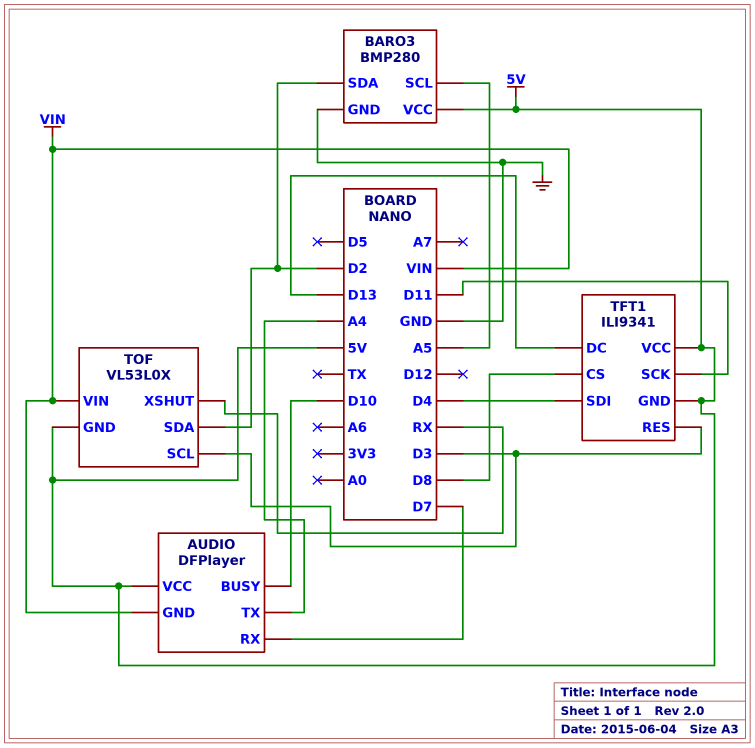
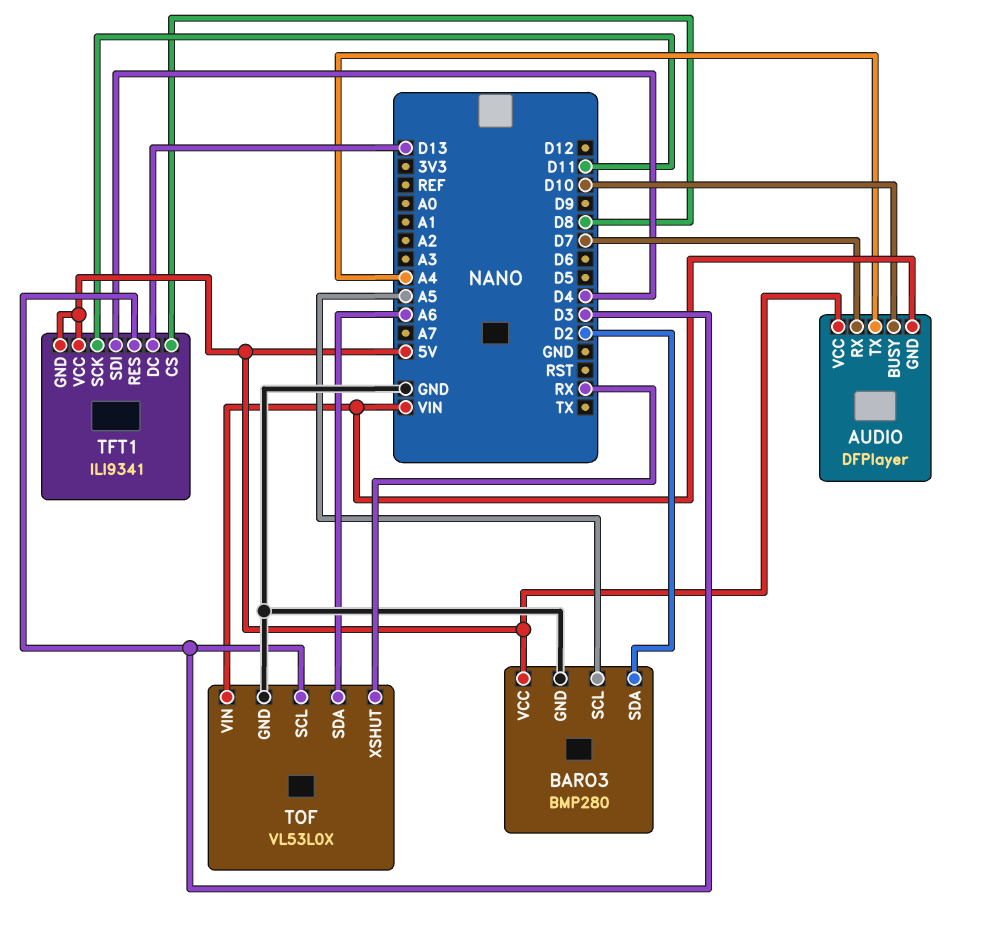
TOF pin GND: 5V -> GND
TOF pin SDA: D2 -> A6

